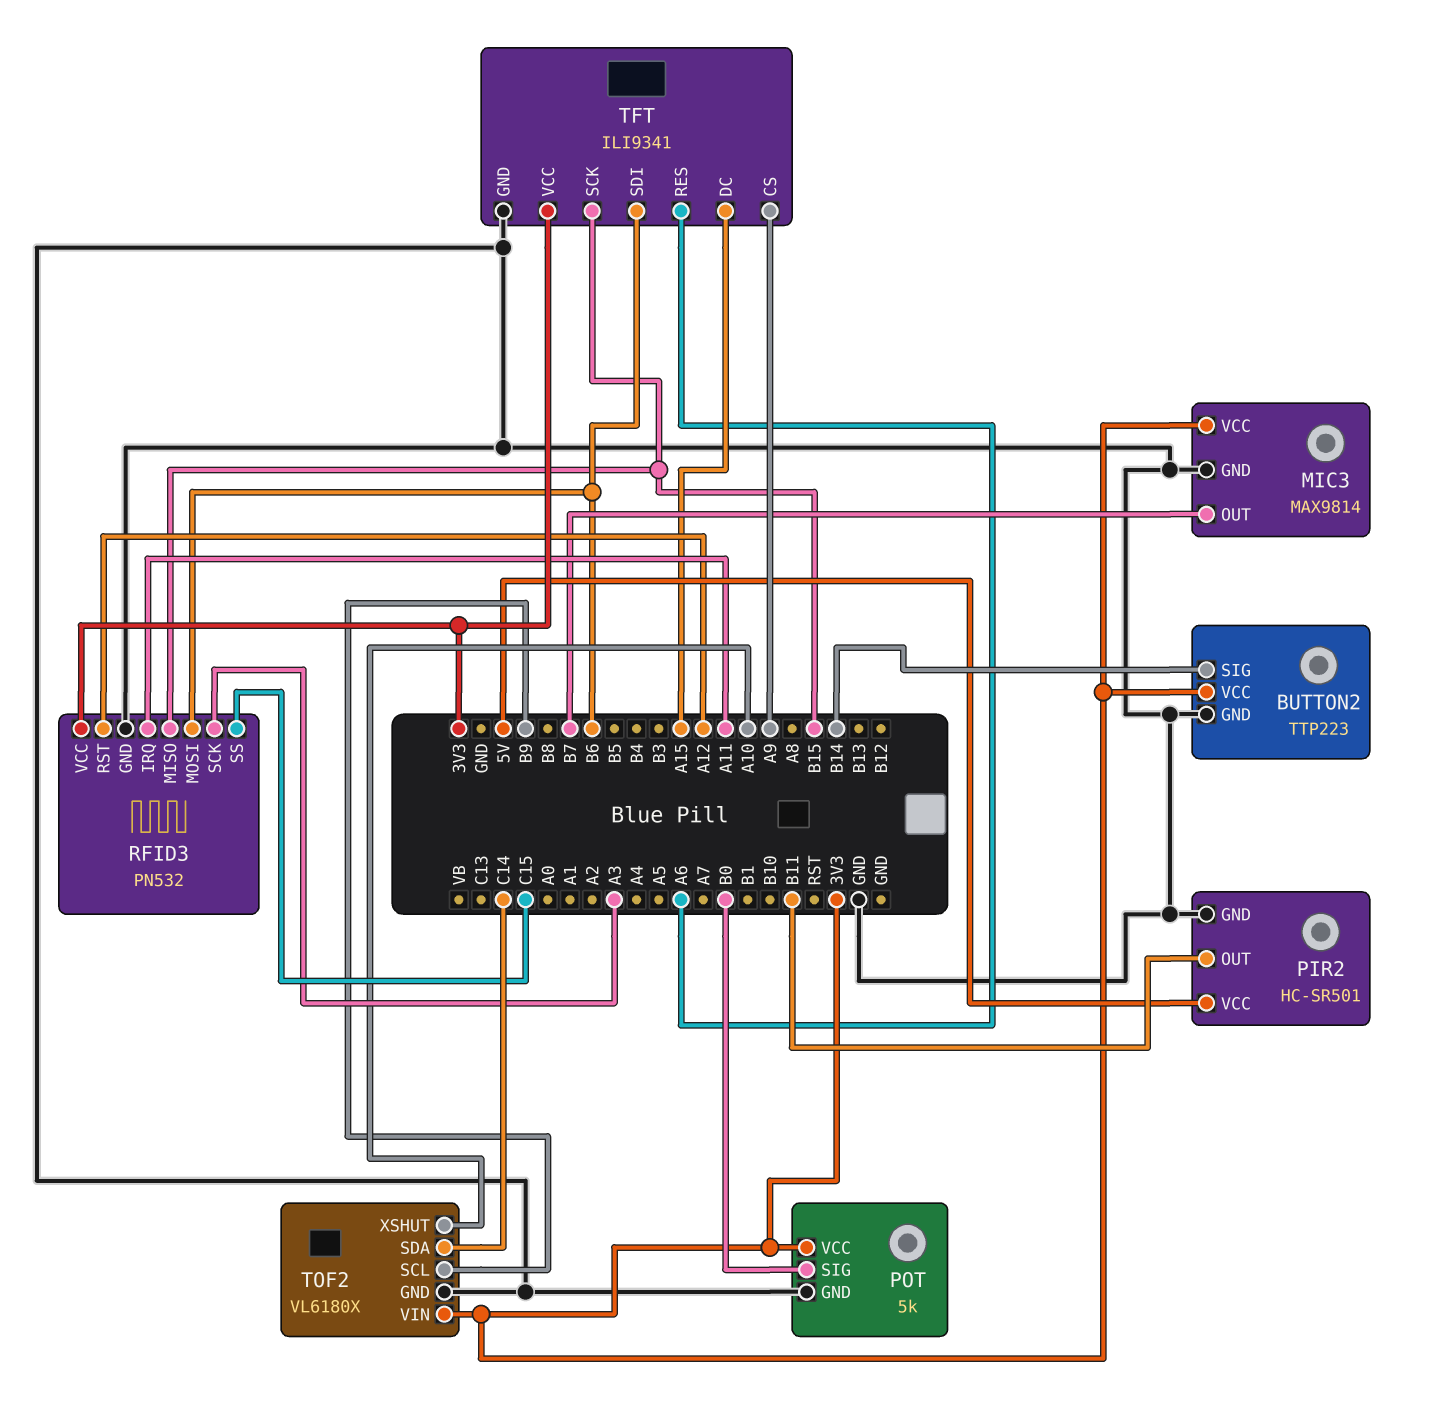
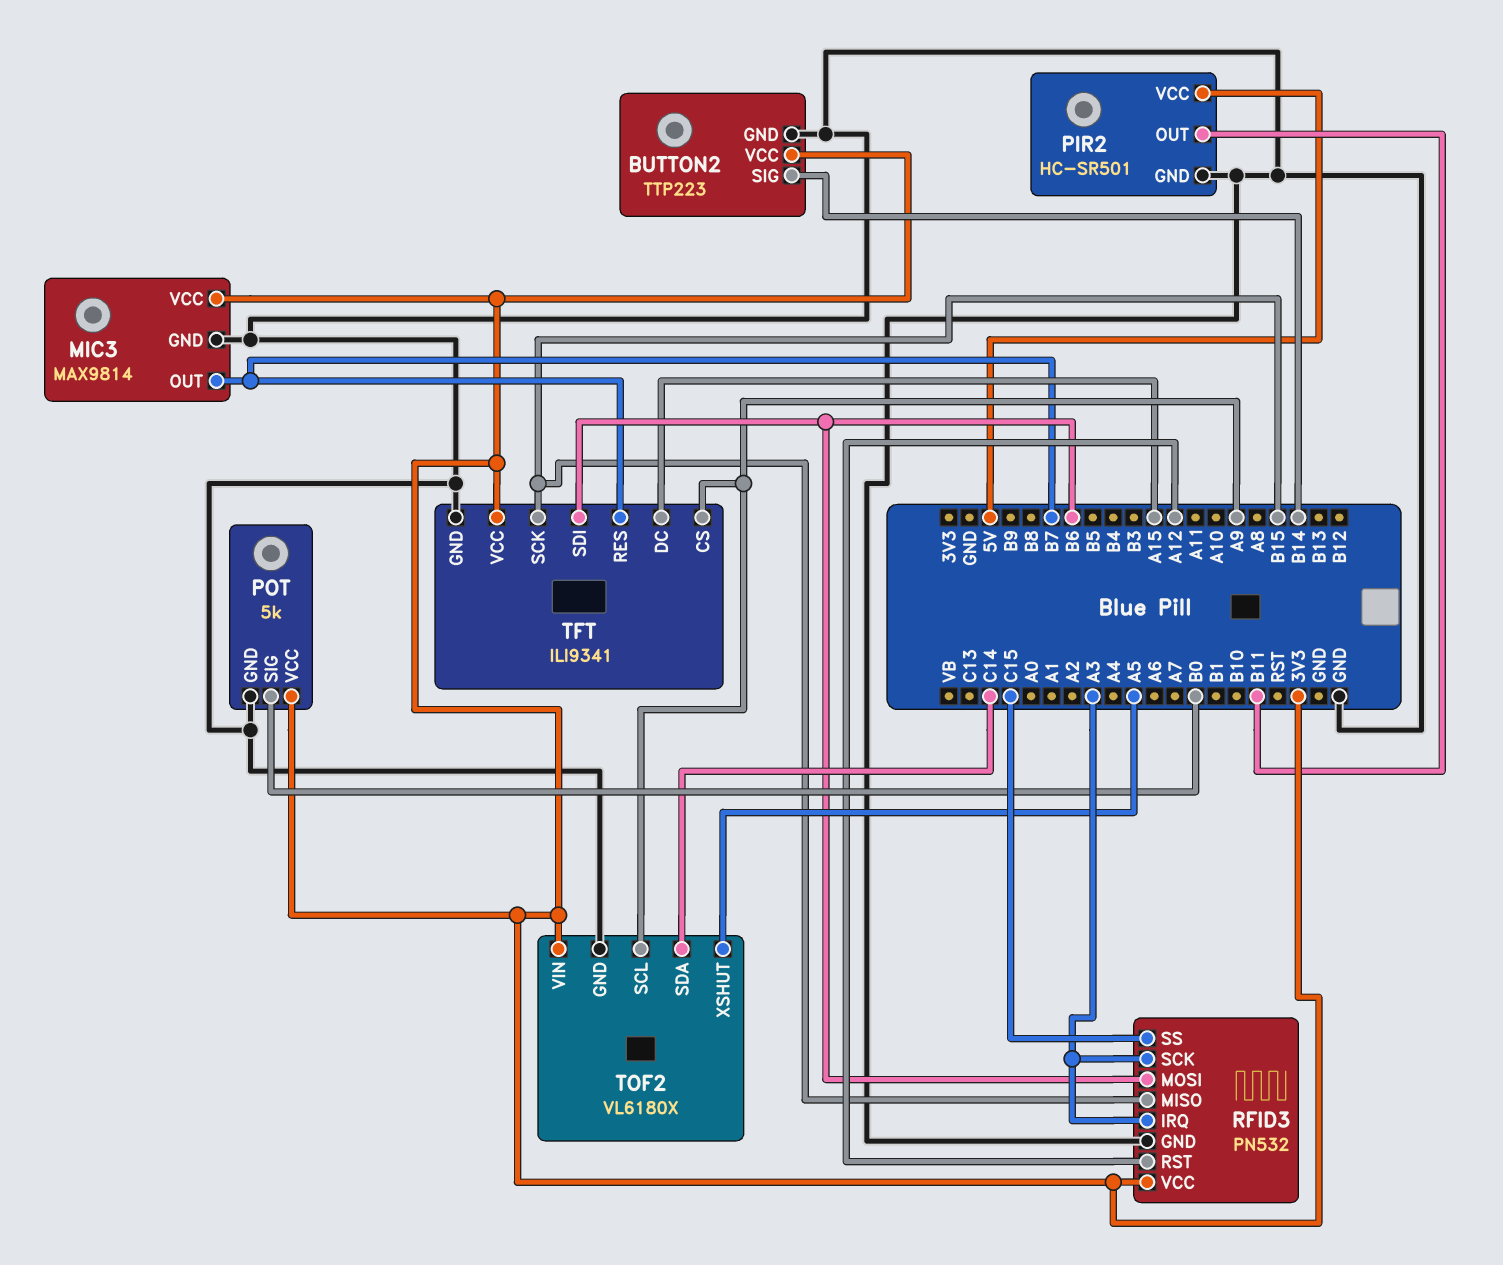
RFID3 pin IRQ: A11 -> A3
TFT pin RES: A6 -> B7
TOF2 pin SCL: B9 -> A9
TOF2 pin XSHUT: A10 -> A5

